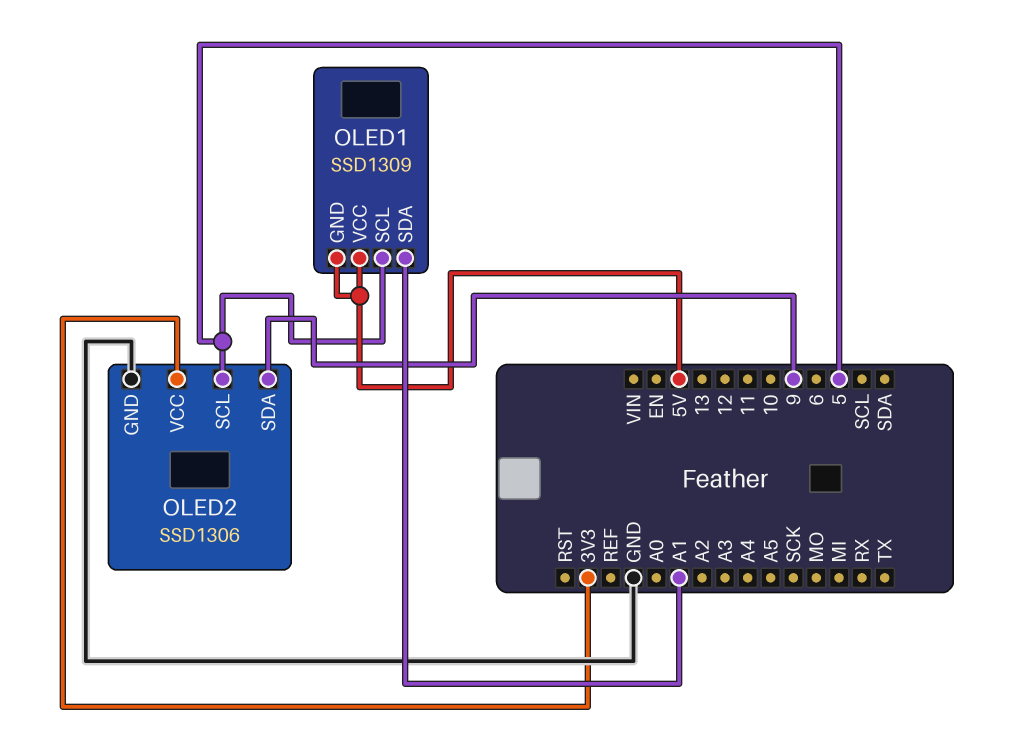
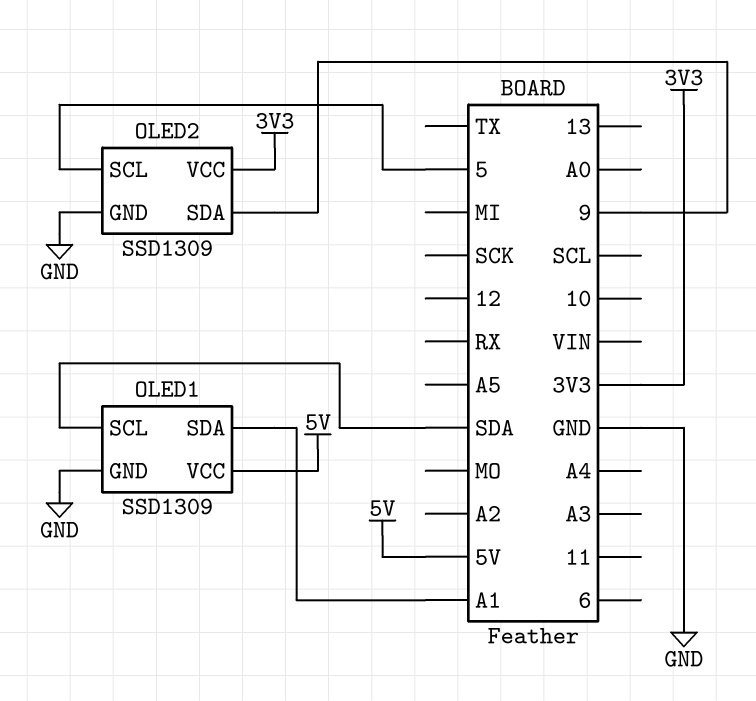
OLED1 pin GND: 5V -> GND
OLED1 pin SCL: 5 -> SDA
OLED2: SSD1306 -> SSD1309

